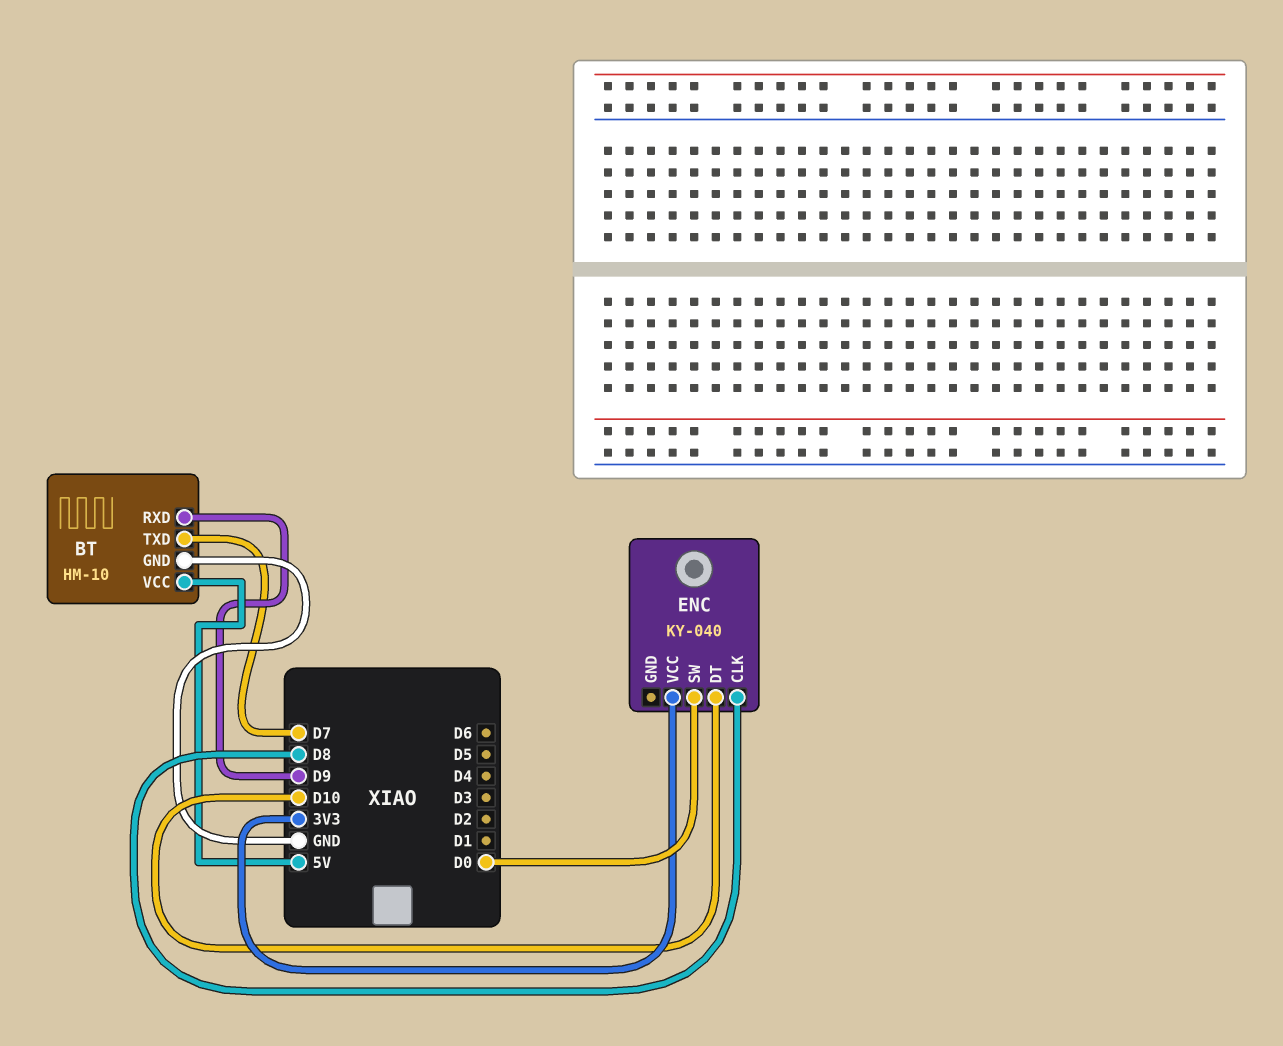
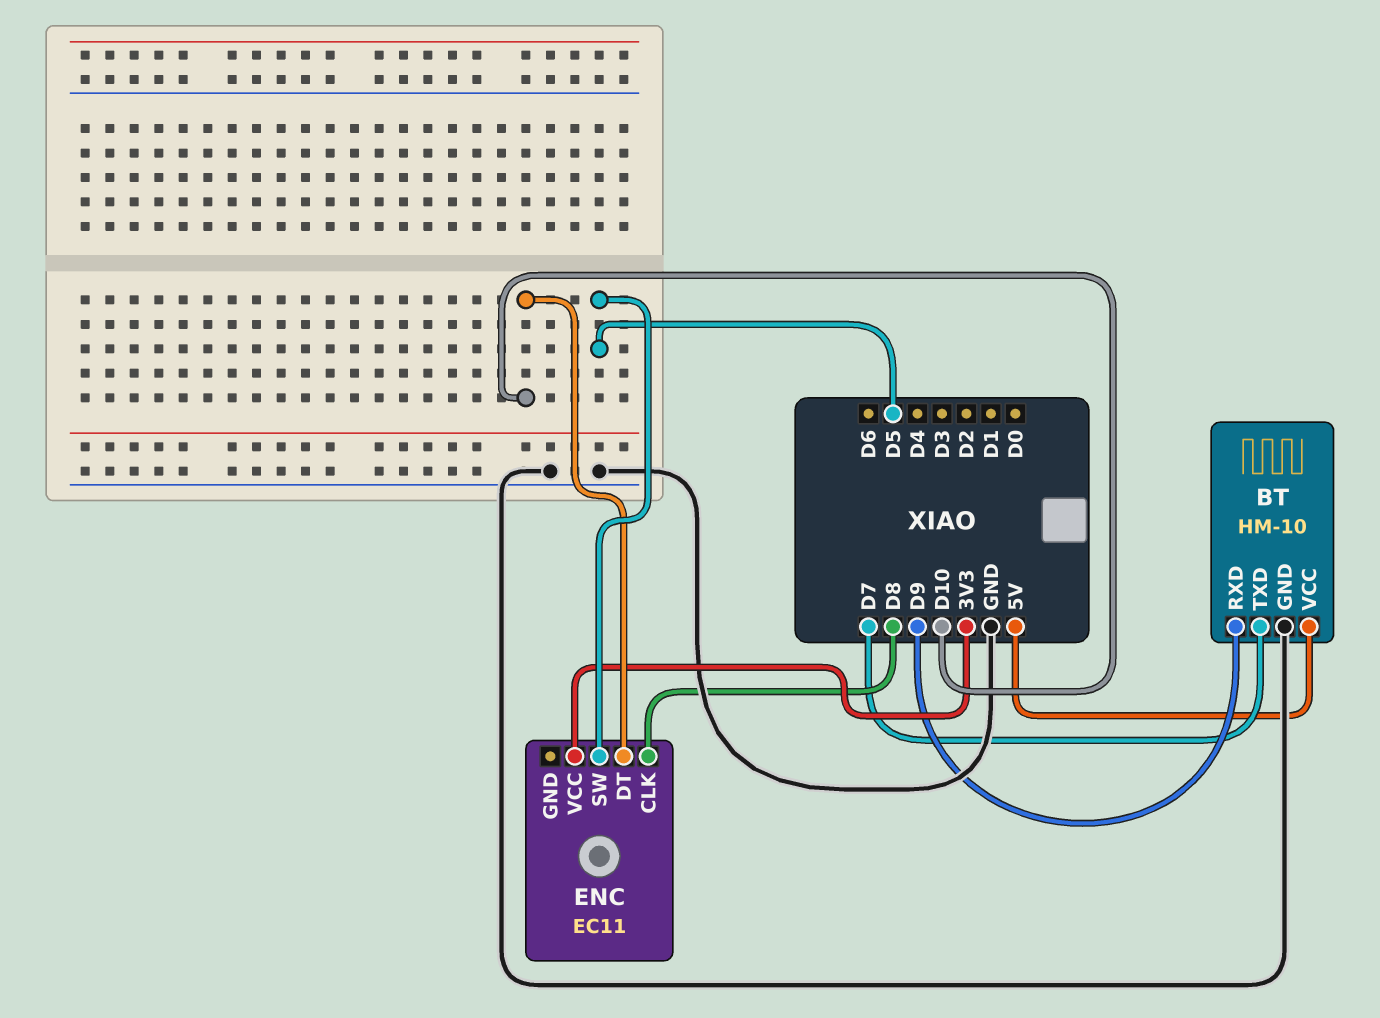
ENC: KY-040 -> EC11
ENC pin SW: D0 -> D5

